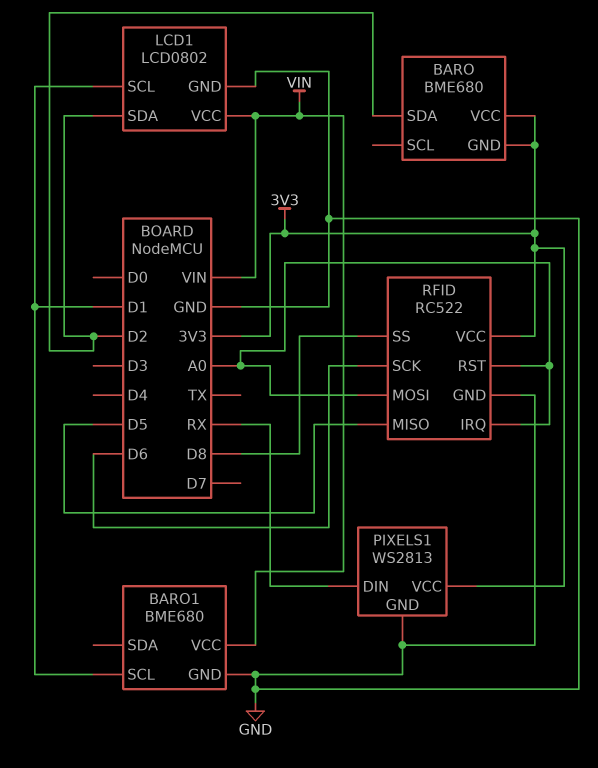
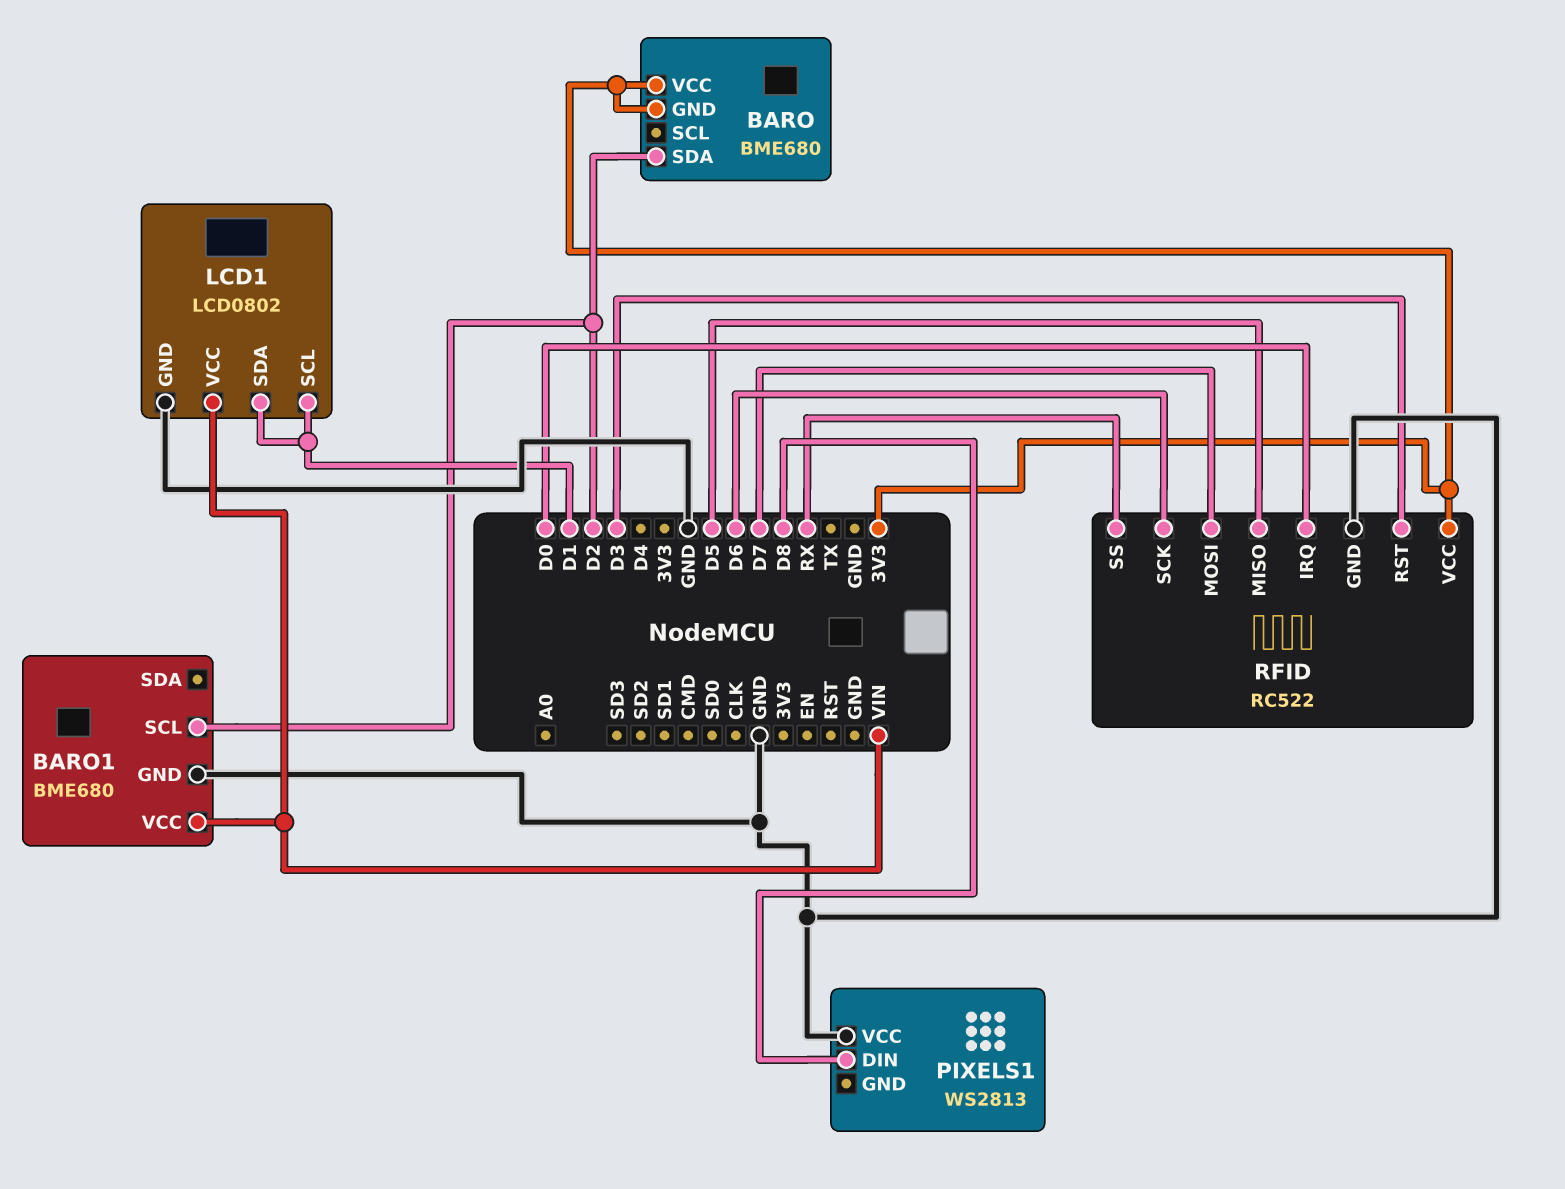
BARO1 pin SCL: D1 -> D2
LCD1 pin SDA: D2 -> D1
PIXELS1 pin DIN: RX -> D8
PIXELS1 pin GND: GND -> none
PIXELS1 pin VCC: 3V3 -> GND
RFID pin IRQ: A0 -> D0
RFID pin MOSI: A0 -> D7
RFID pin RST: A0 -> D3
RFID pin SS: D8 -> RX

